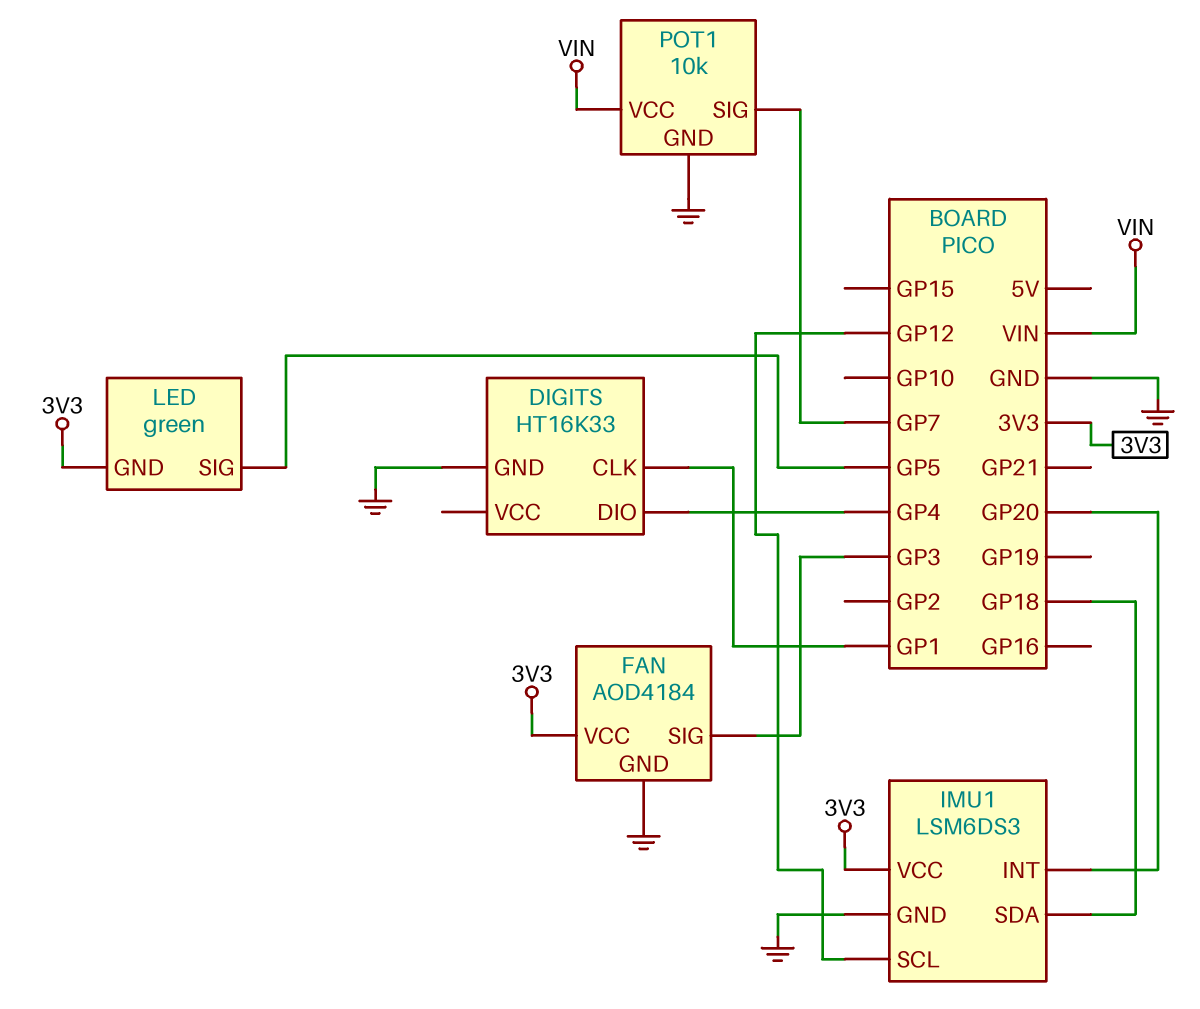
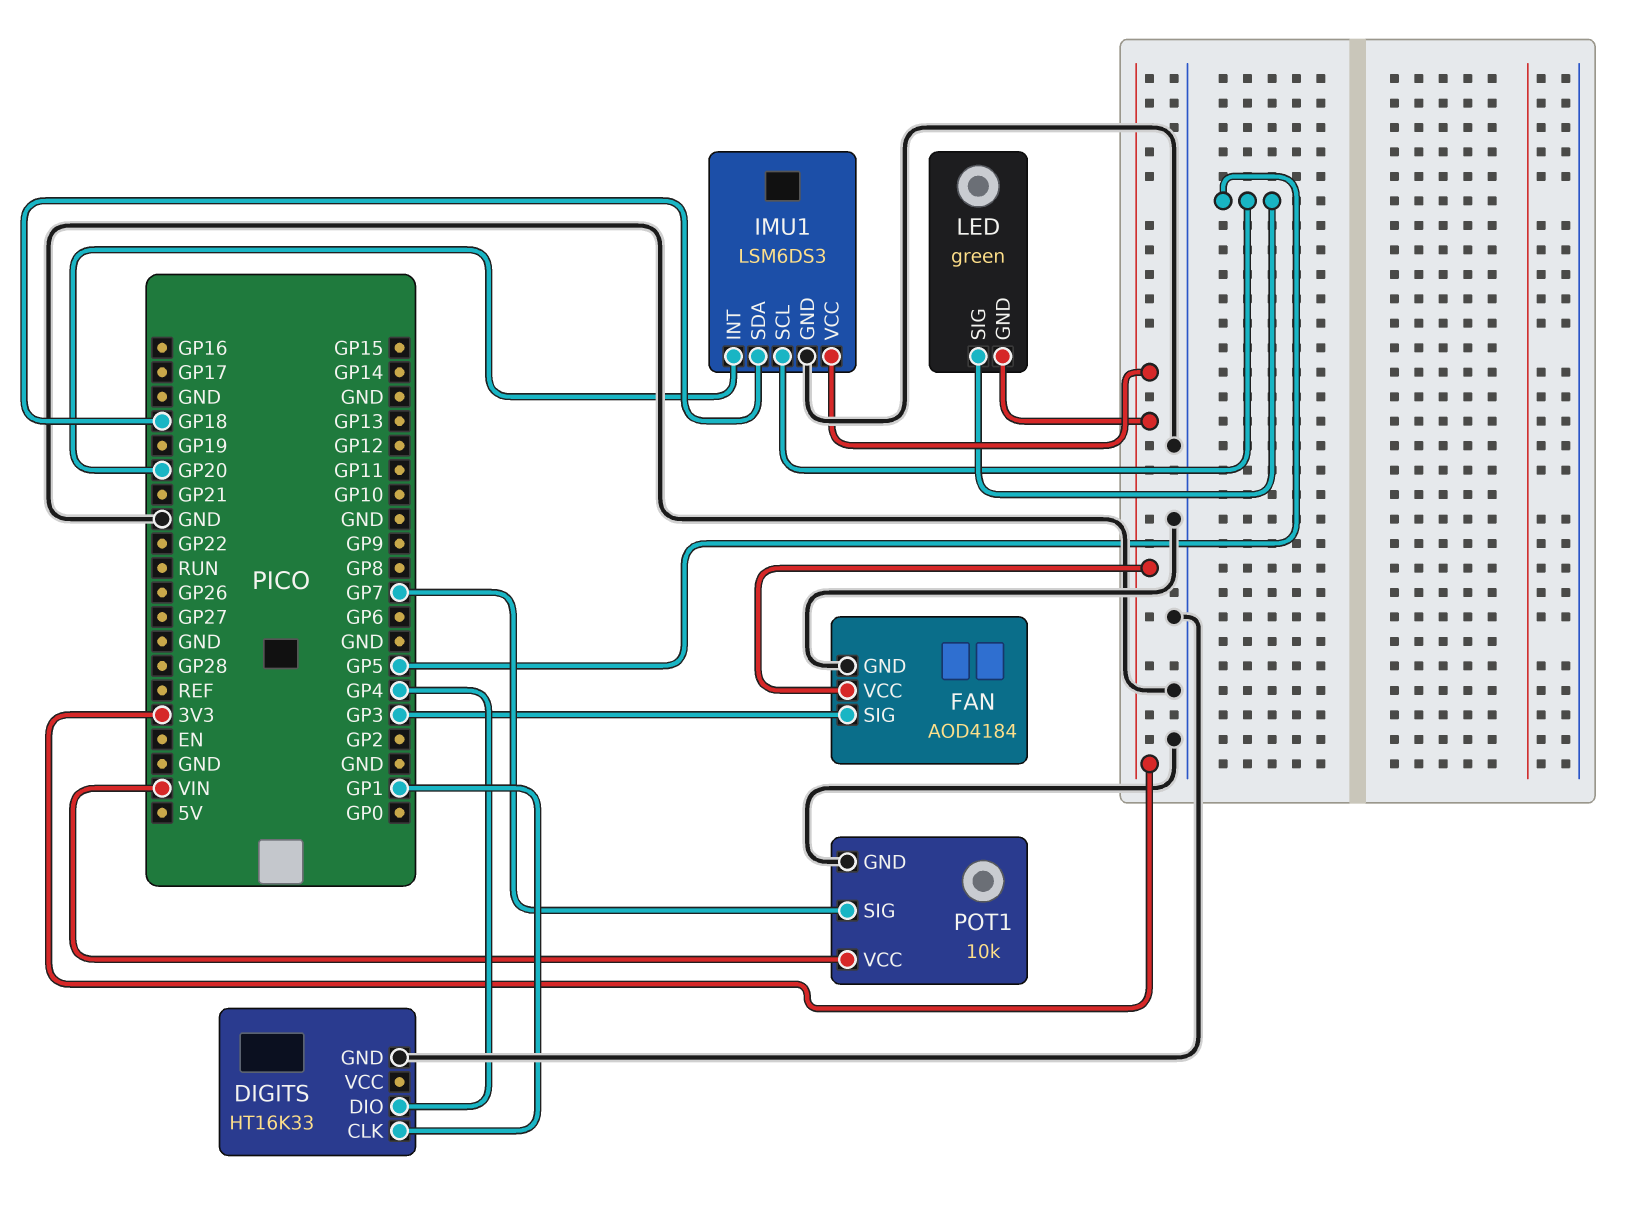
IMU1 pin SCL: GP12 -> GP5

